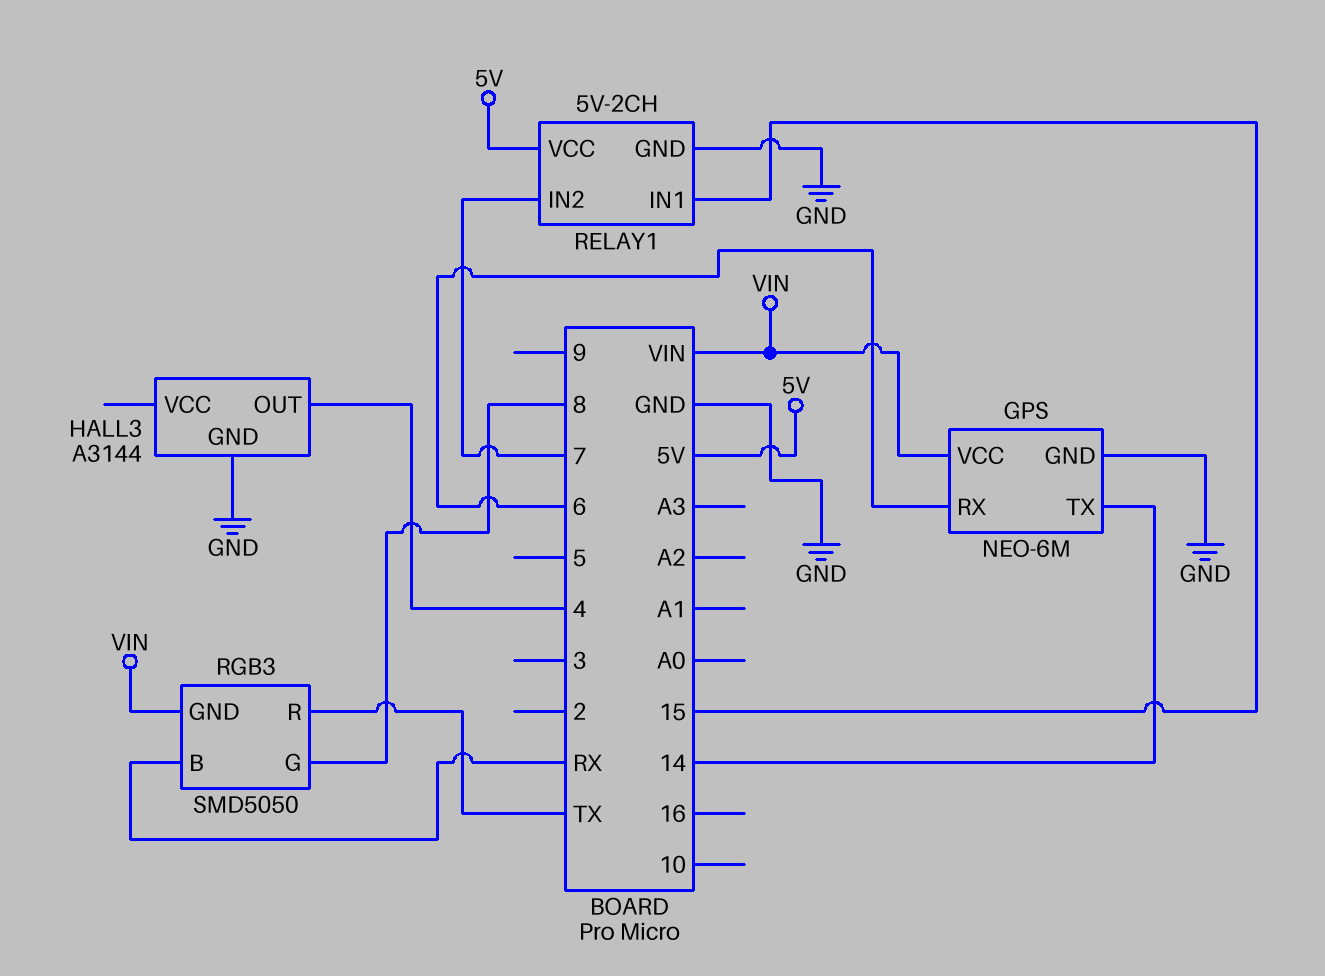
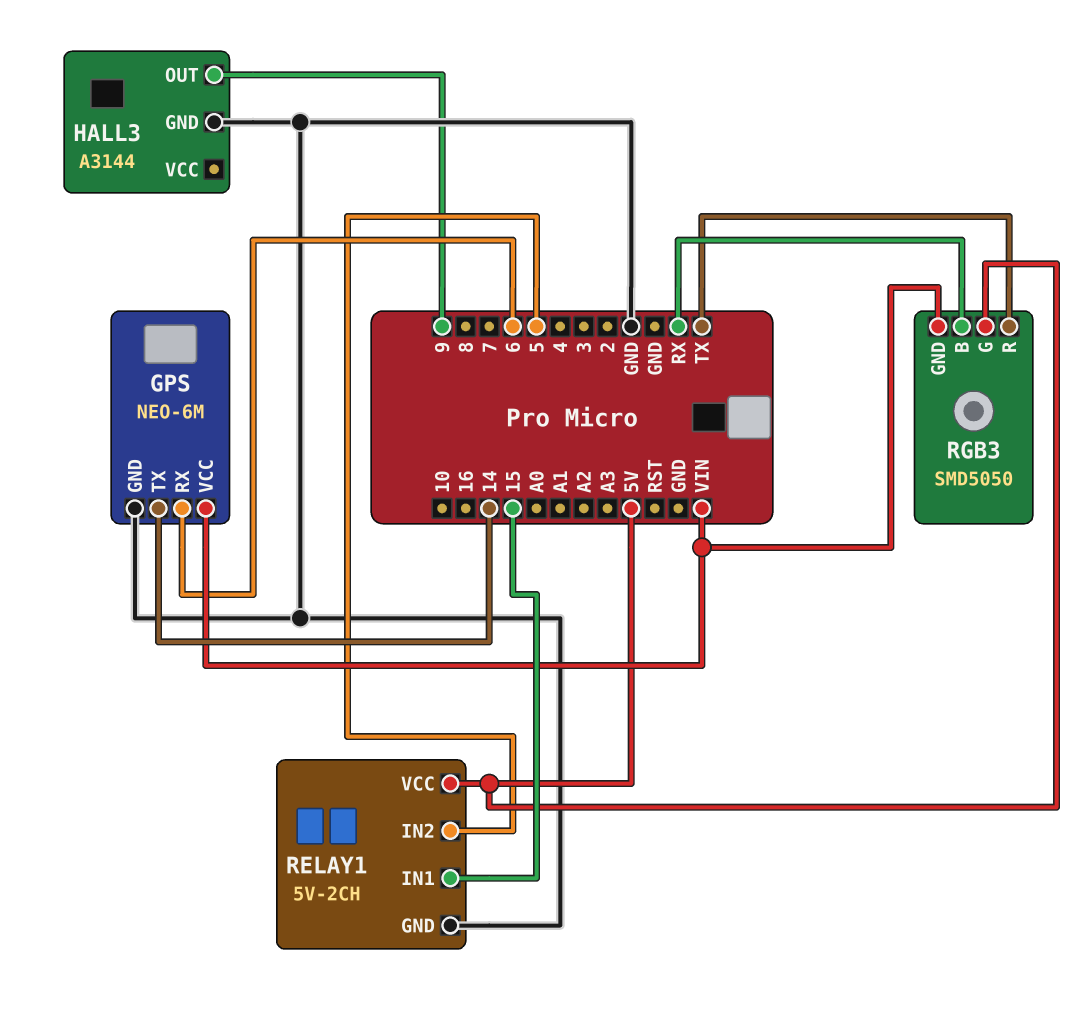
HALL3 pin OUT: 4 -> 9
RELAY1 pin IN2: 7 -> 5
RGB3 pin G: 8 -> 5V

